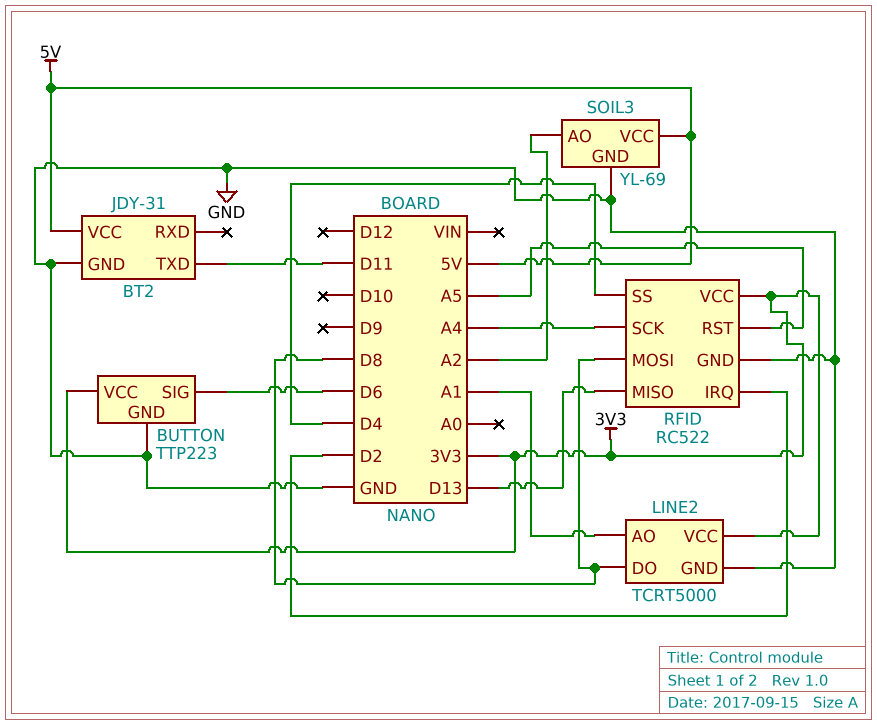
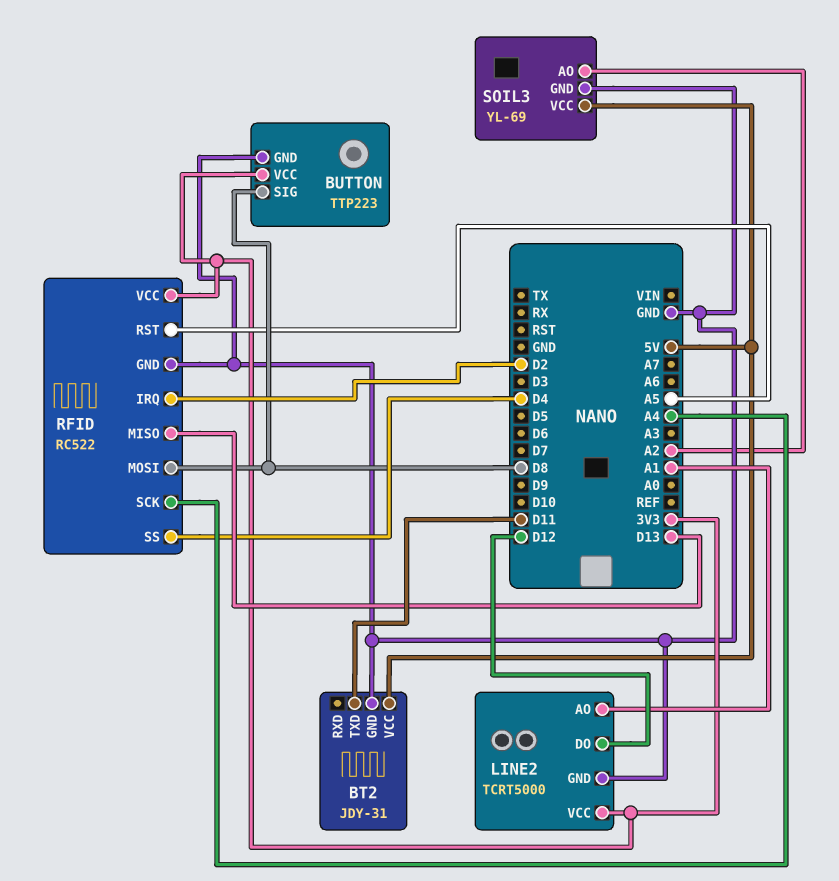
BUTTON pin SIG: D6 -> D8
LINE2 pin DO: D8 -> D12

